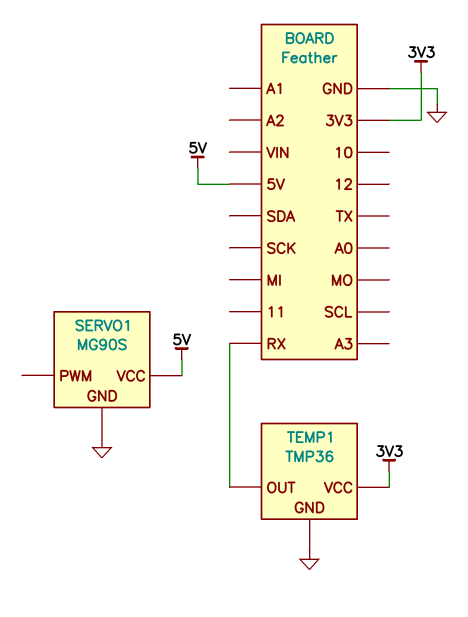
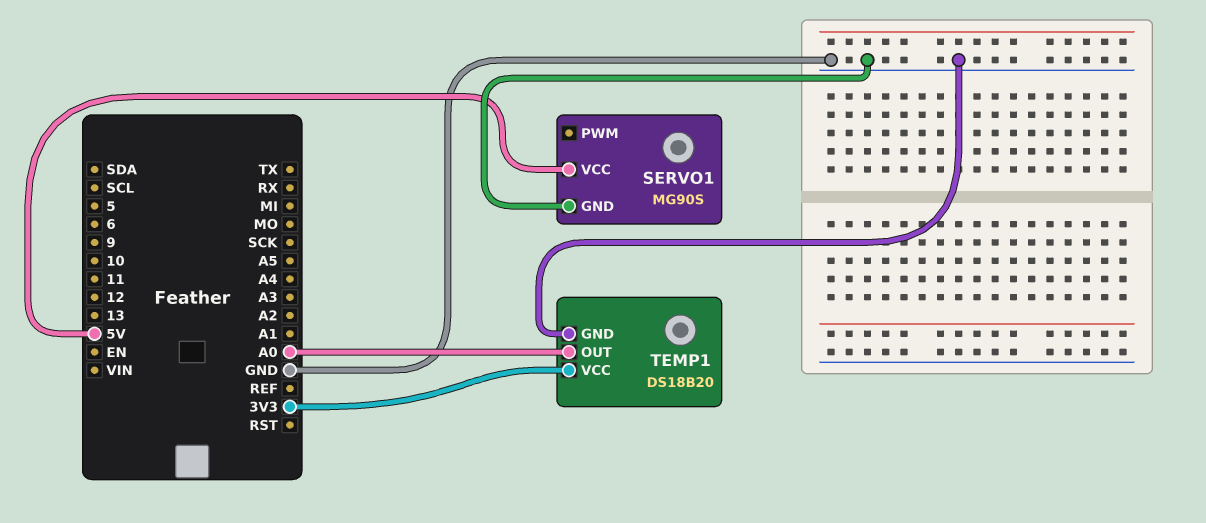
TEMP1: TMP36 -> DS18B20
TEMP1 pin OUT: RX -> A0

